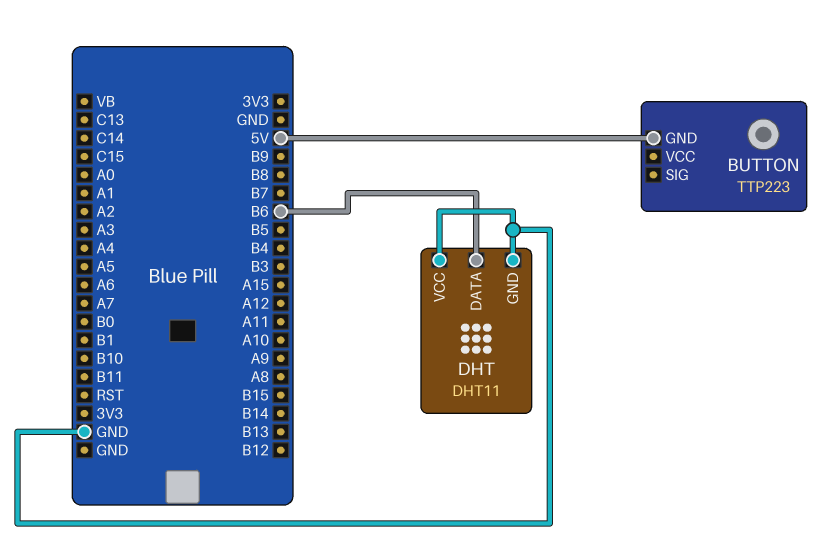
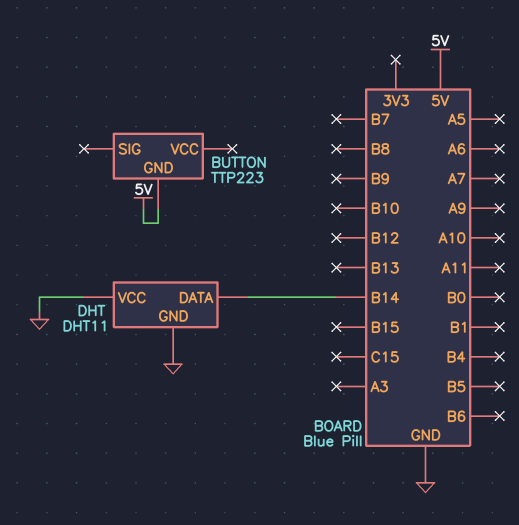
DHT pin DATA: B6 -> B14

